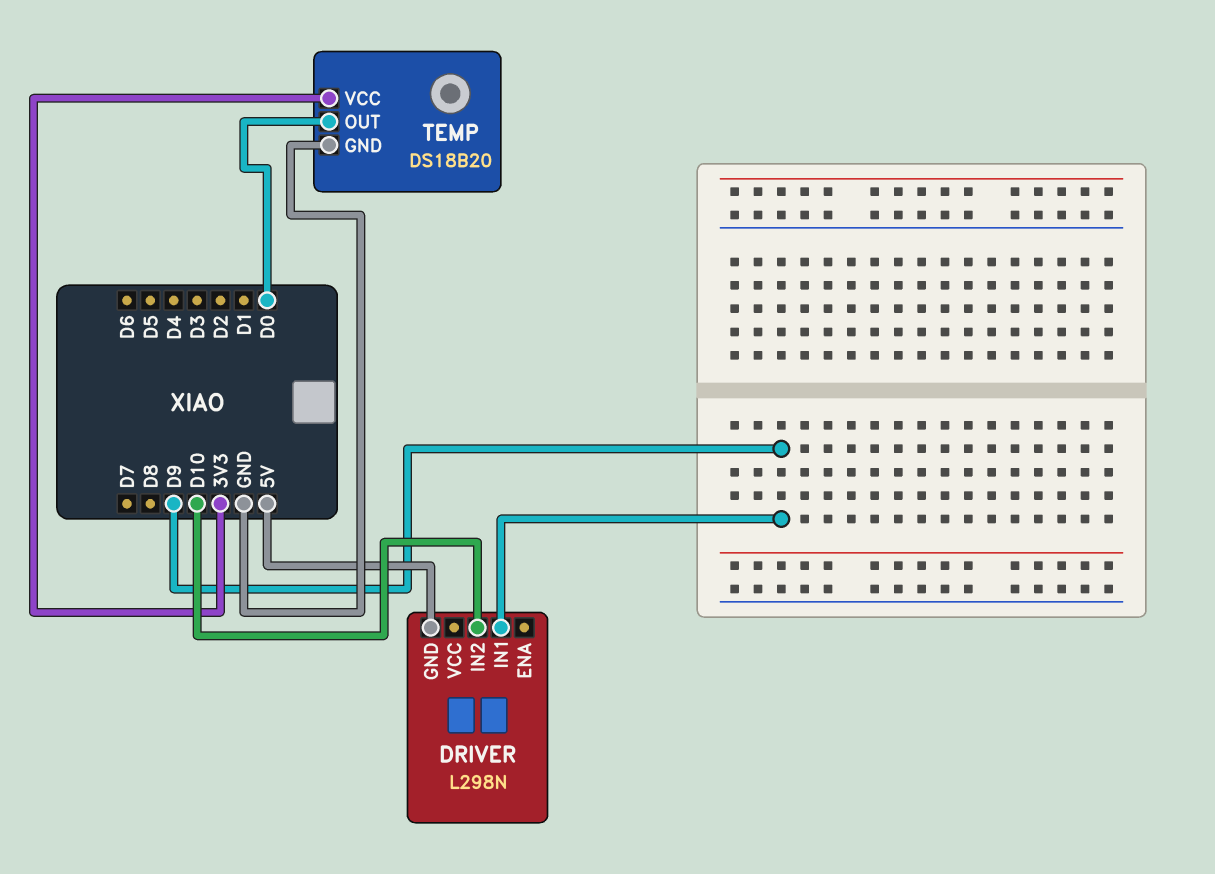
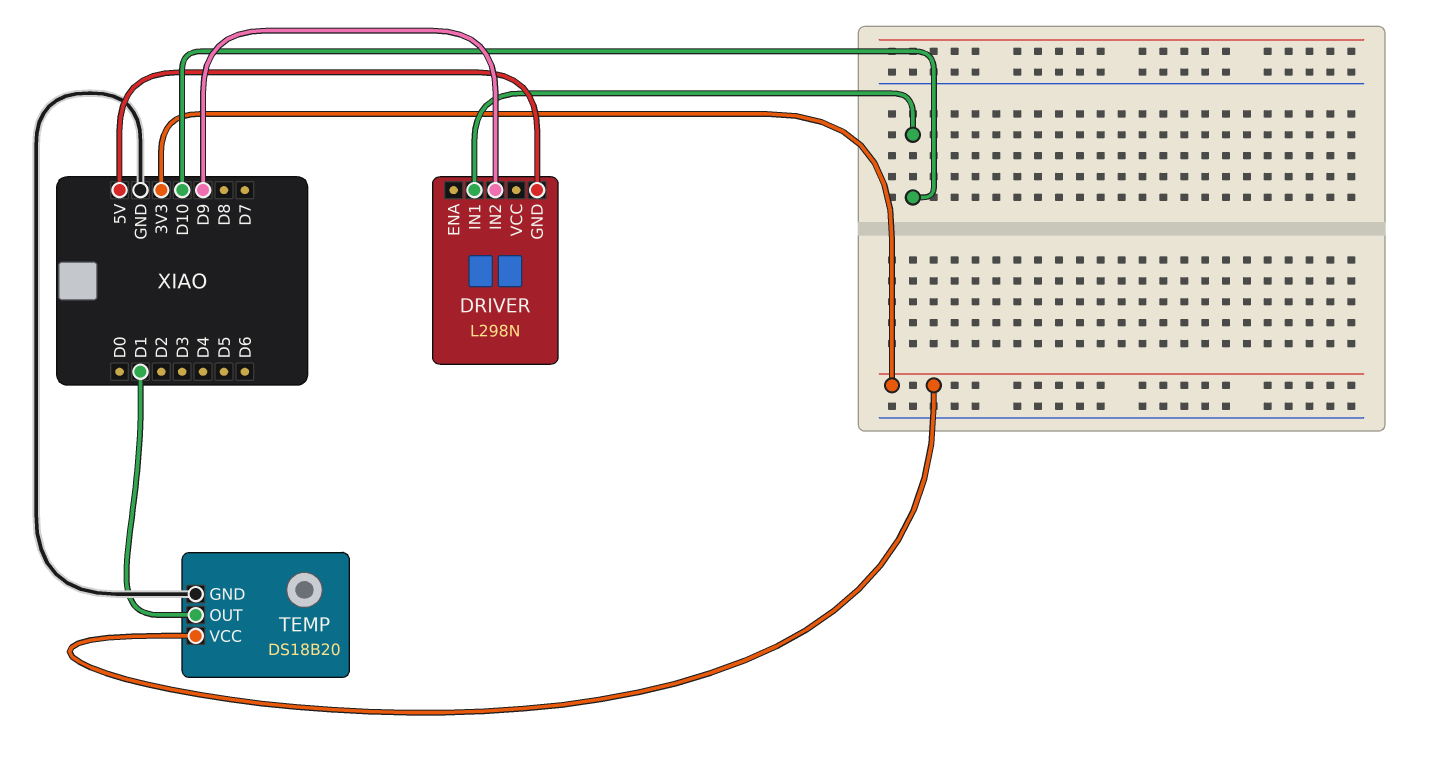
DRIVER pin IN1: D9 -> D10
DRIVER pin IN2: D10 -> D9
TEMP pin OUT: D0 -> D1

